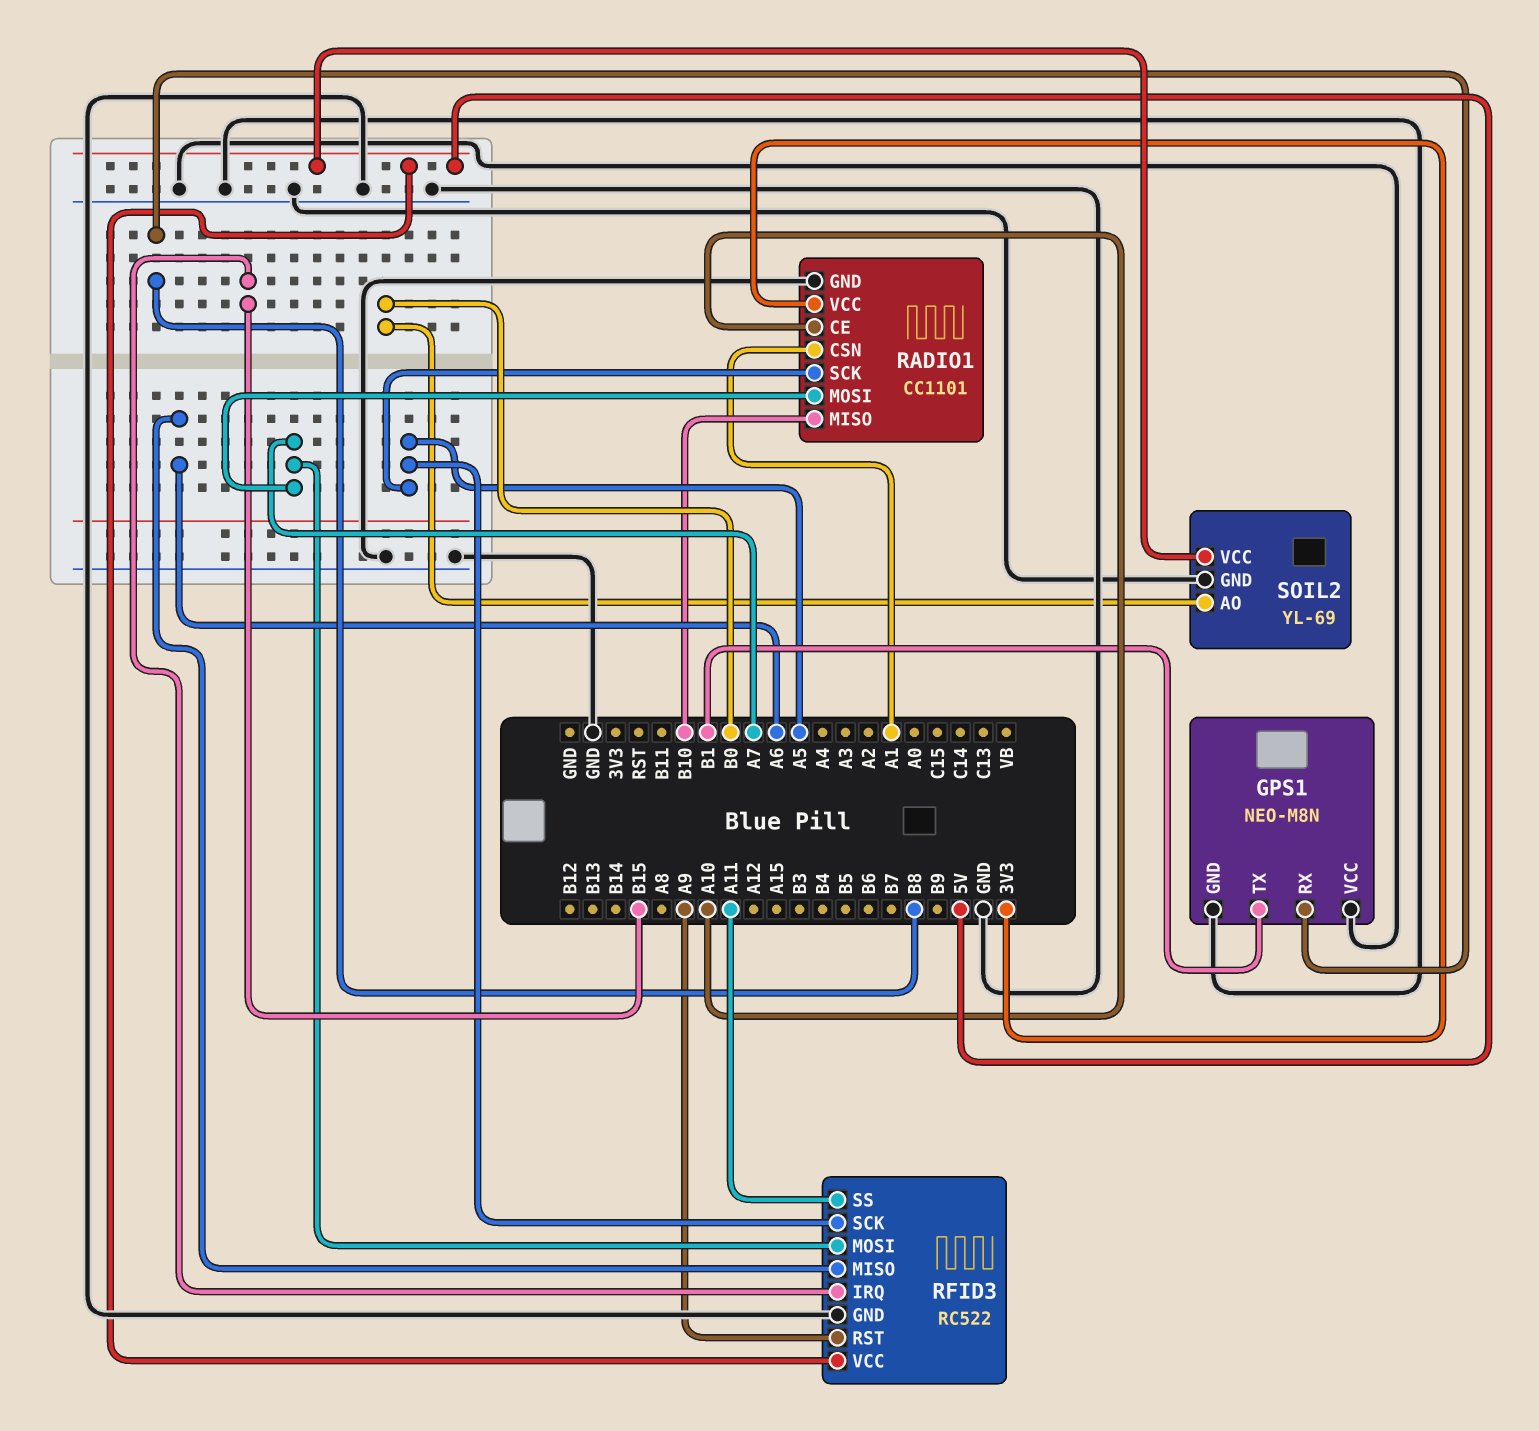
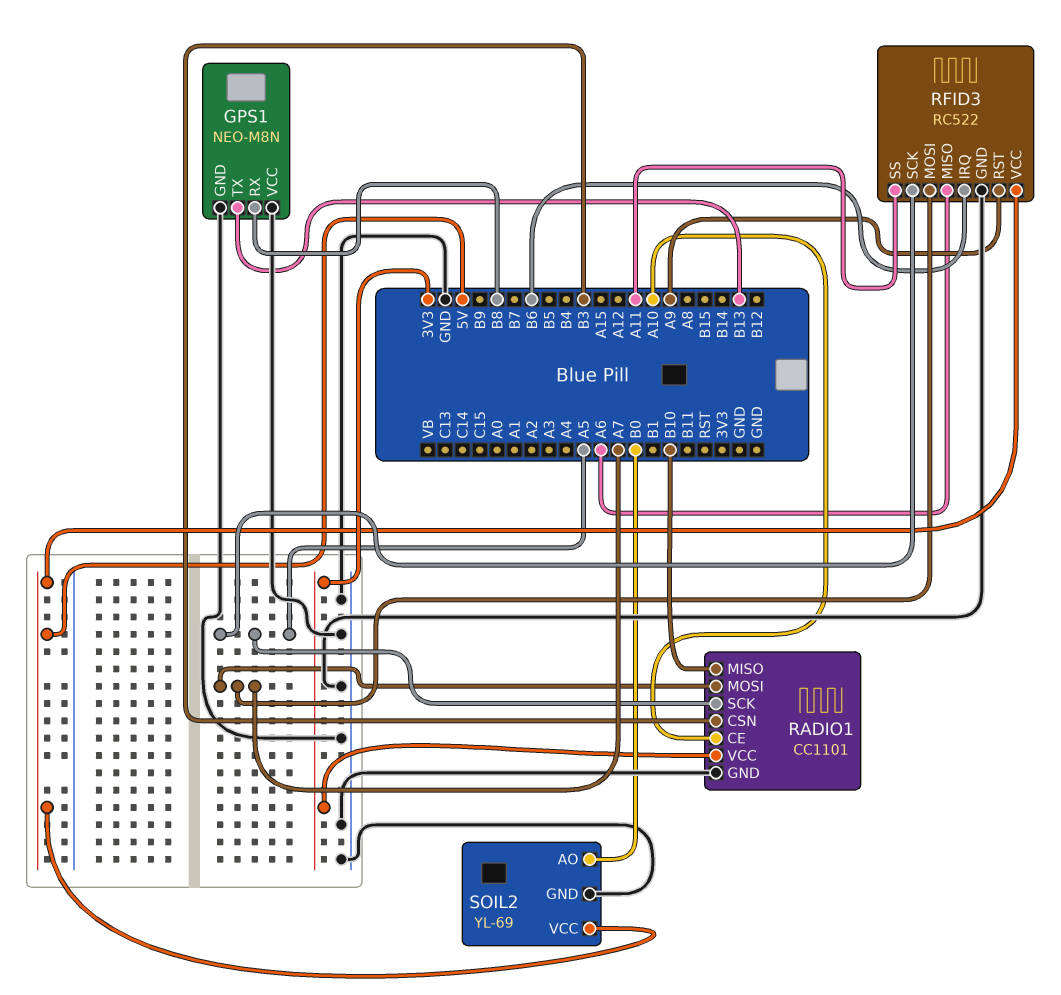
GPS1 pin TX: B1 -> B13
RADIO1 pin CSN: A1 -> B3
RFID3 pin IRQ: B15 -> B6

